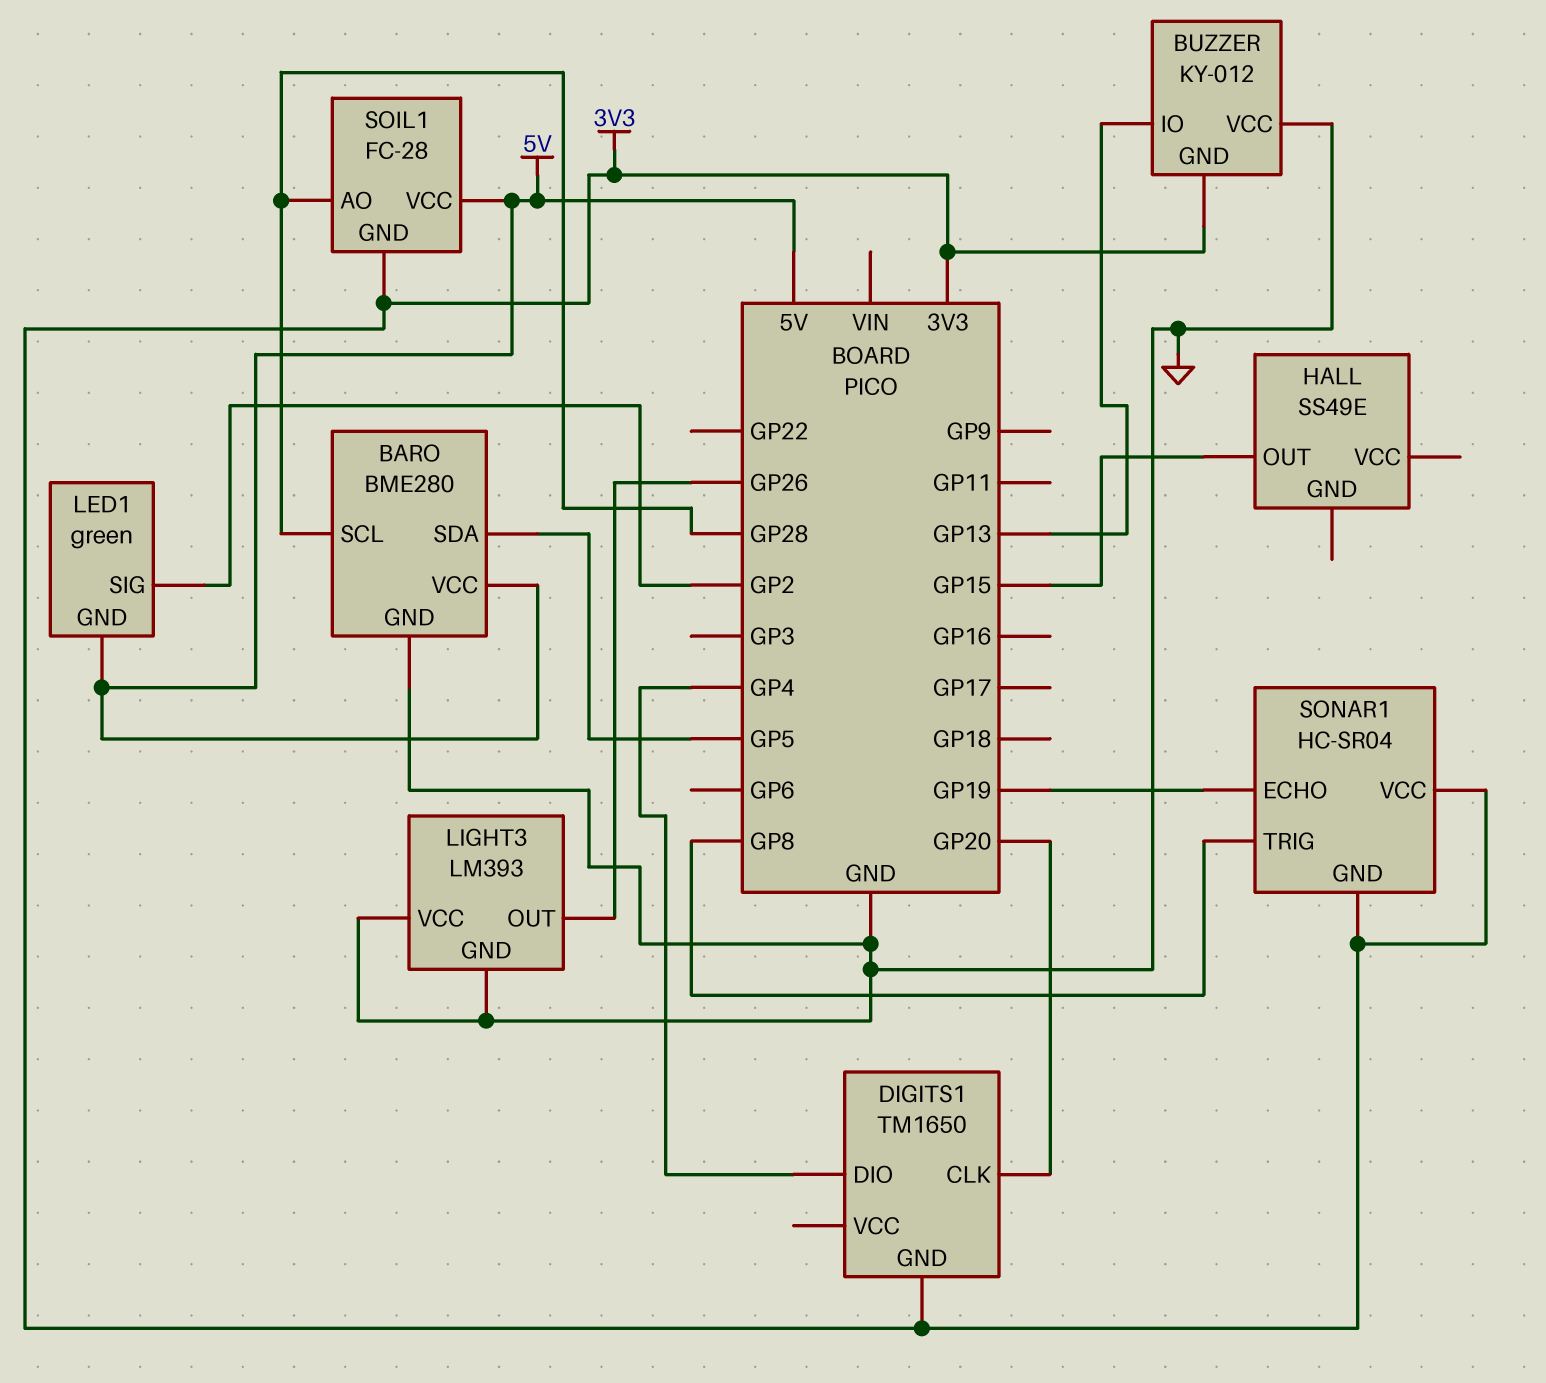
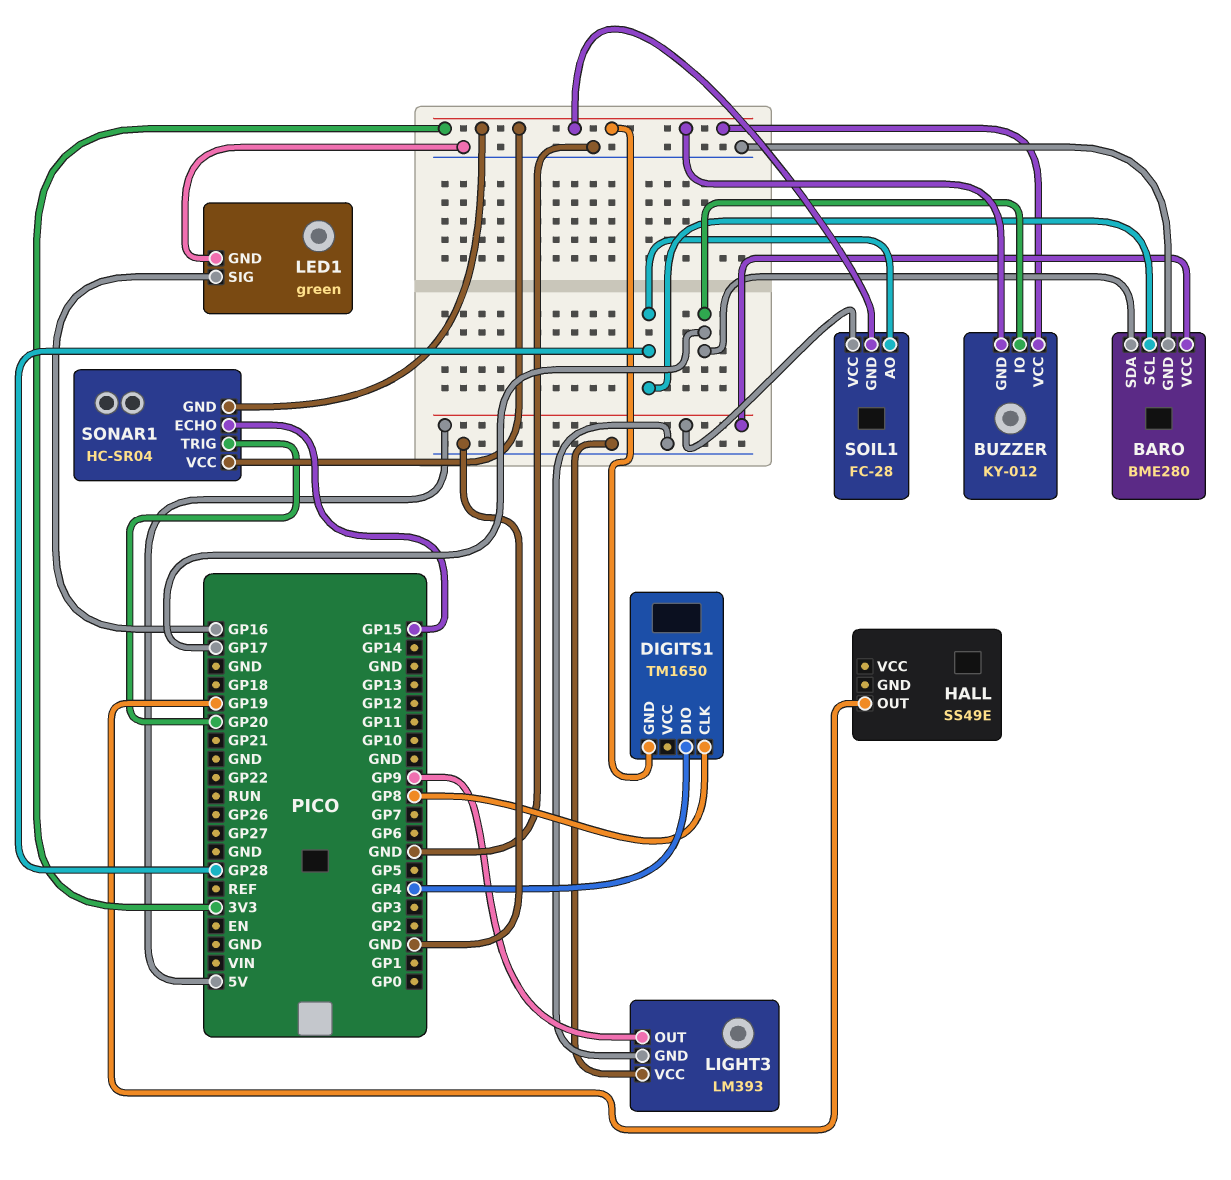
BARO pin SDA: GP5 -> GP17
BUZZER pin IO: GP13 -> GP17
BUZZER pin VCC: GND -> 3V3
DIGITS1 pin CLK: GP20 -> GP8
HALL pin OUT: GP15 -> GP19
LED1 pin GND: 5V -> GND
LED1 pin SIG: GP2 -> GP16
LIGHT3 pin OUT: GP26 -> GP9
SONAR1 pin ECHO: GP19 -> GP15
SONAR1 pin TRIG: GP8 -> GP20

